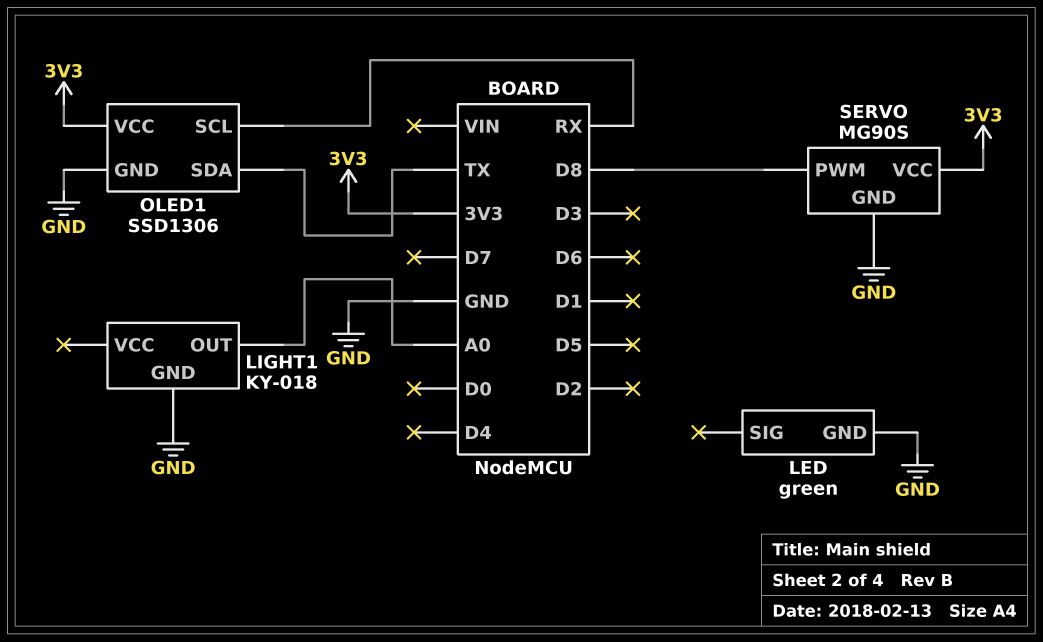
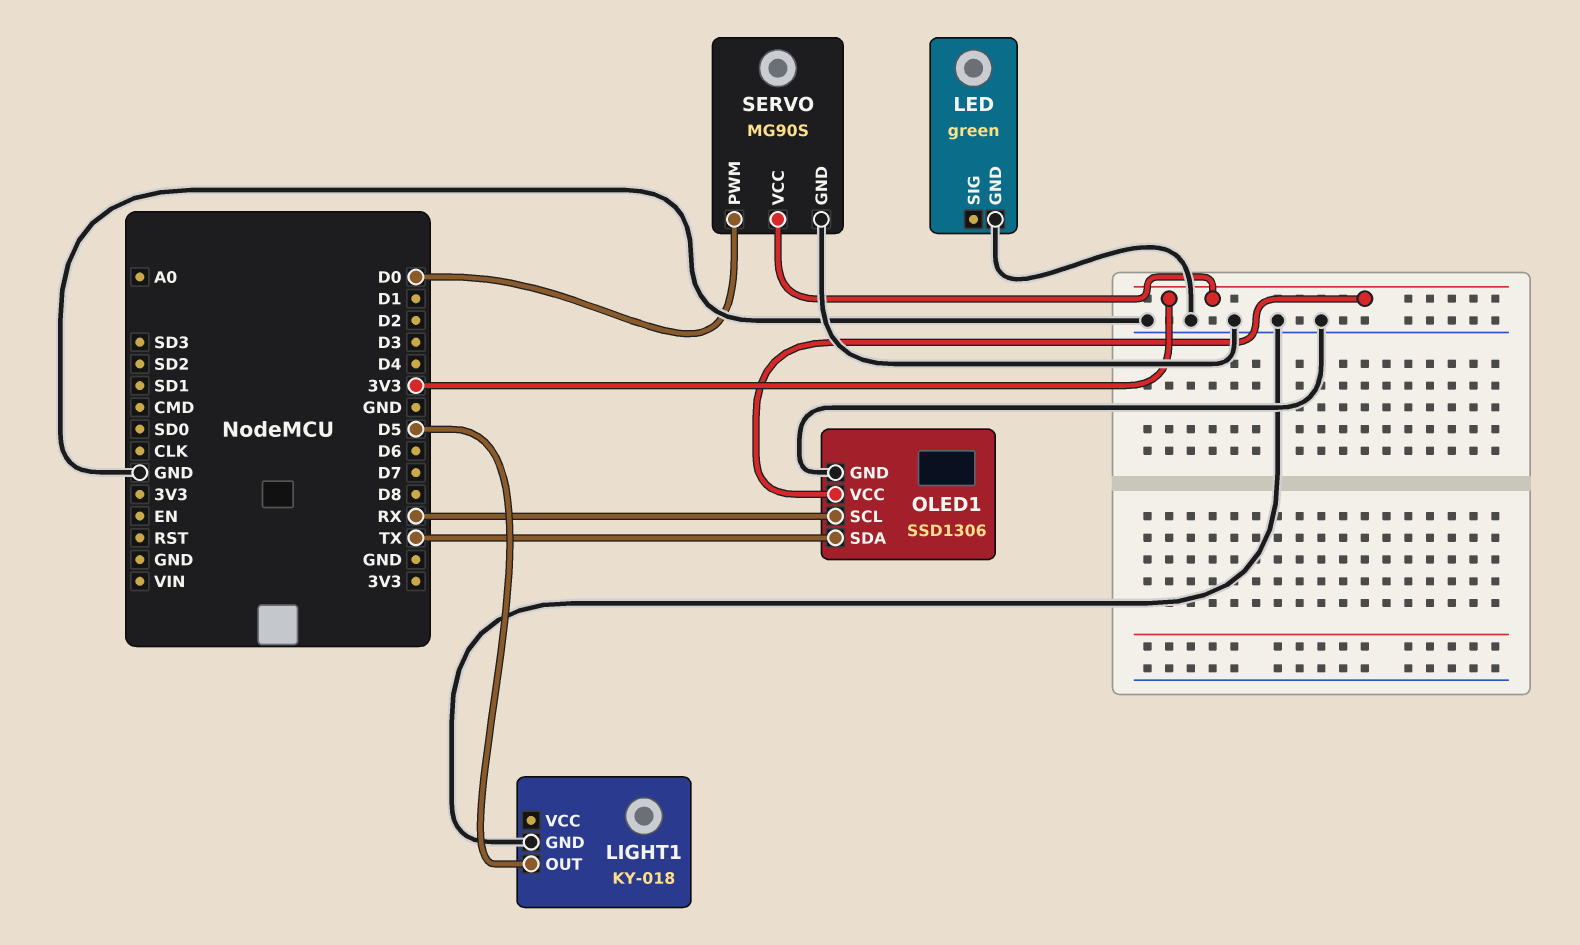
LIGHT1 pin OUT: A0 -> D5
SERVO pin PWM: D8 -> D0

